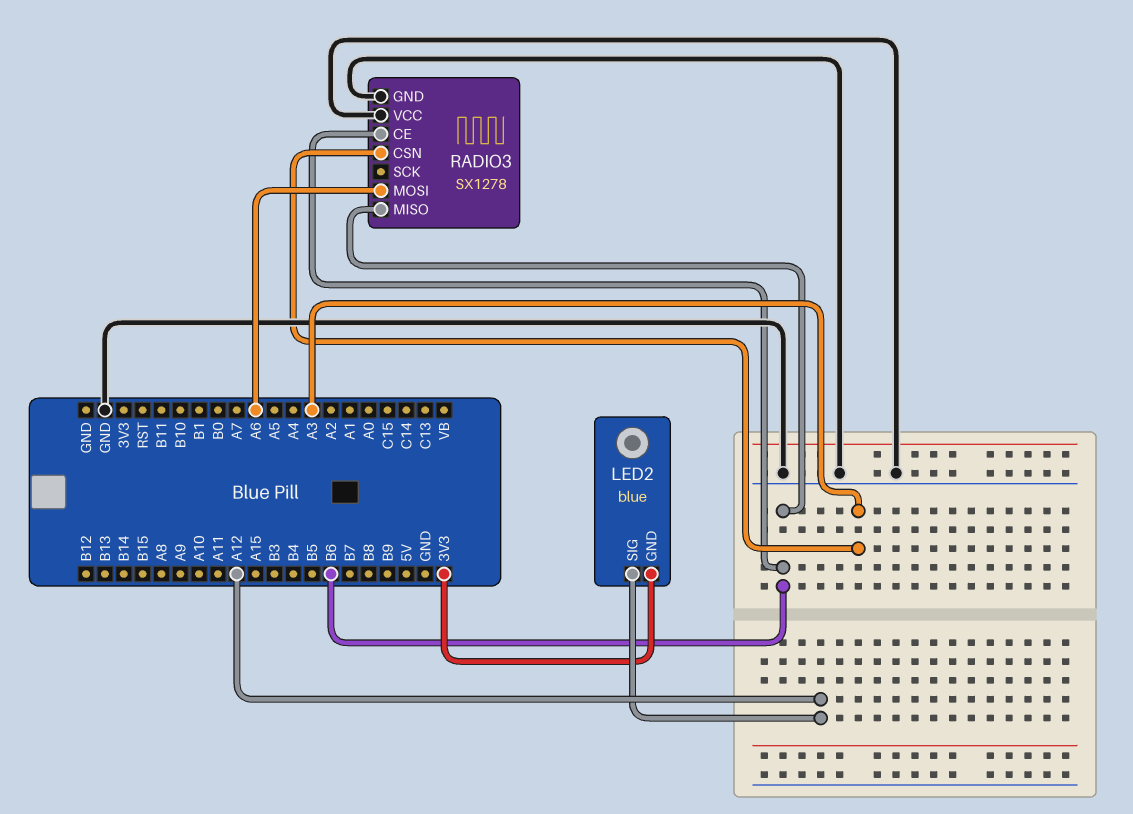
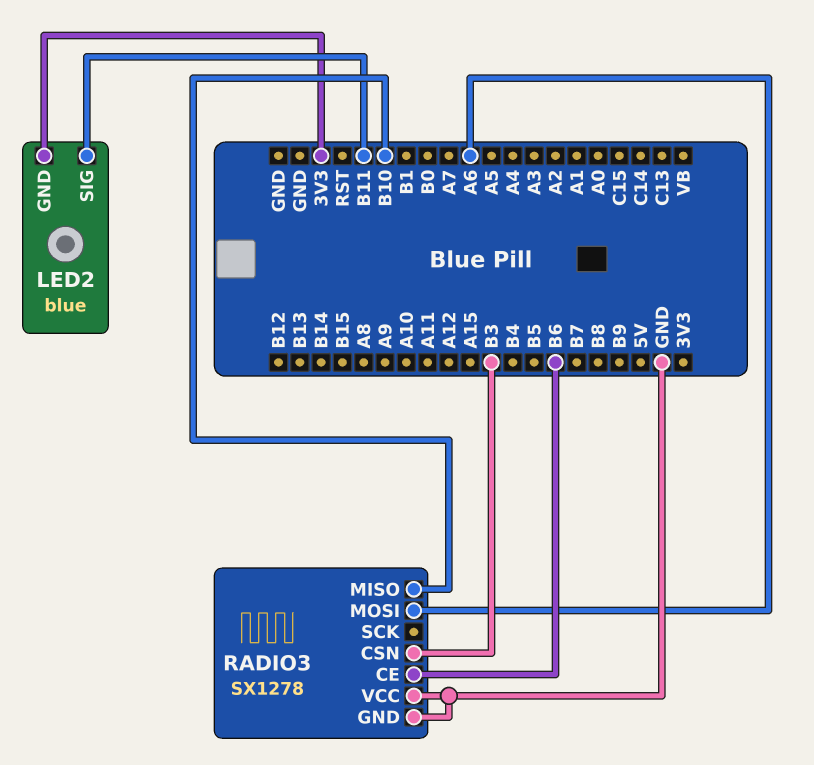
LED2 pin SIG: A12 -> B11
RADIO3 pin CSN: A3 -> B3
RADIO3 pin MISO: B6 -> B10

